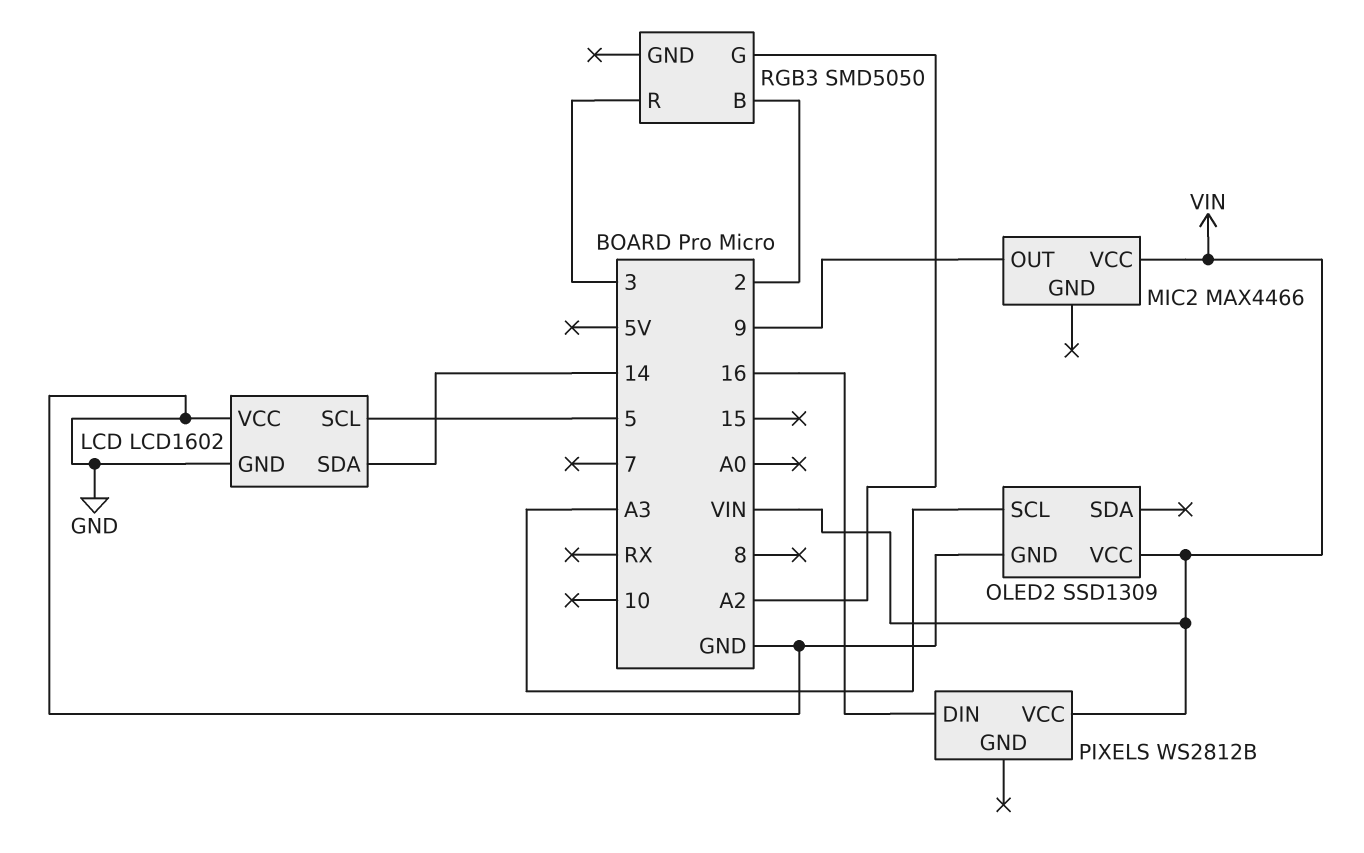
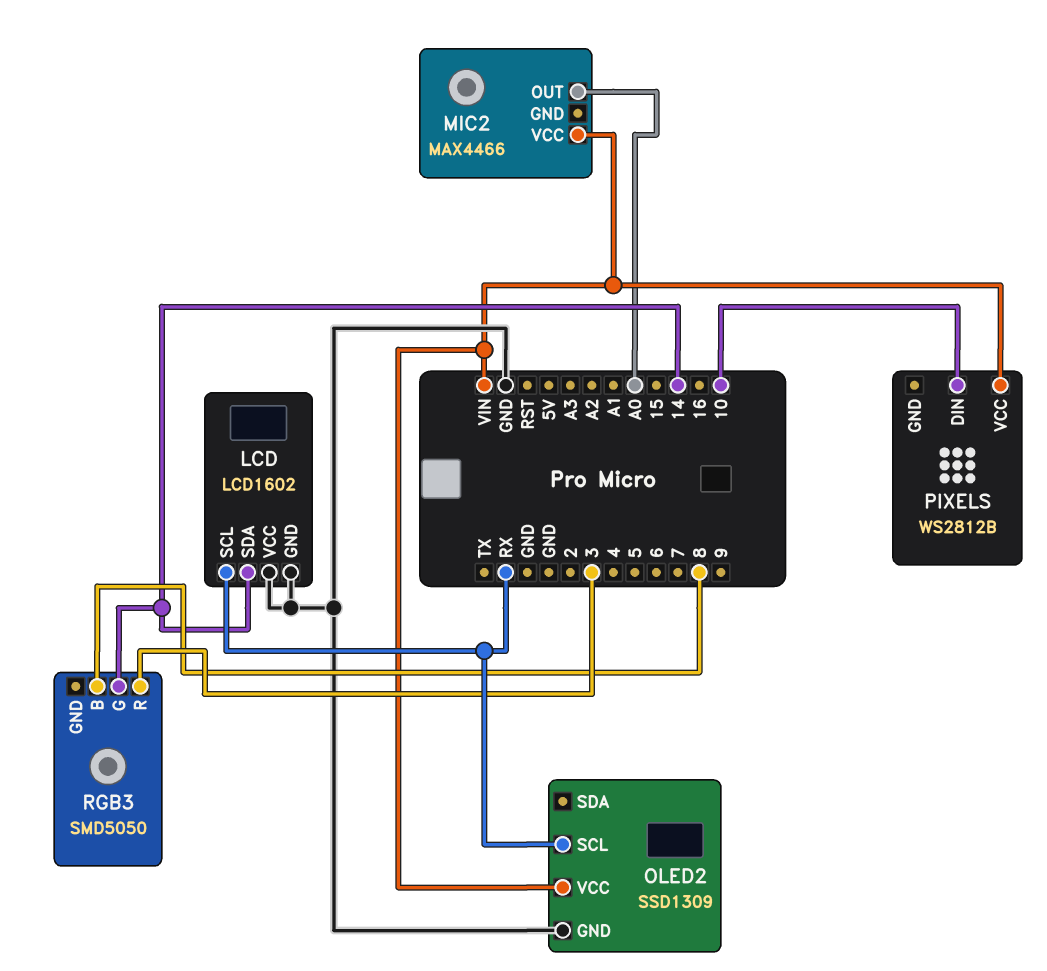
LCD pin SCL: 5 -> RX
MIC2 pin OUT: 9 -> A0
OLED2 pin SCL: A3 -> RX
PIXELS pin DIN: 16 -> 10
RGB3 pin B: 2 -> 8
RGB3 pin G: A2 -> 14

